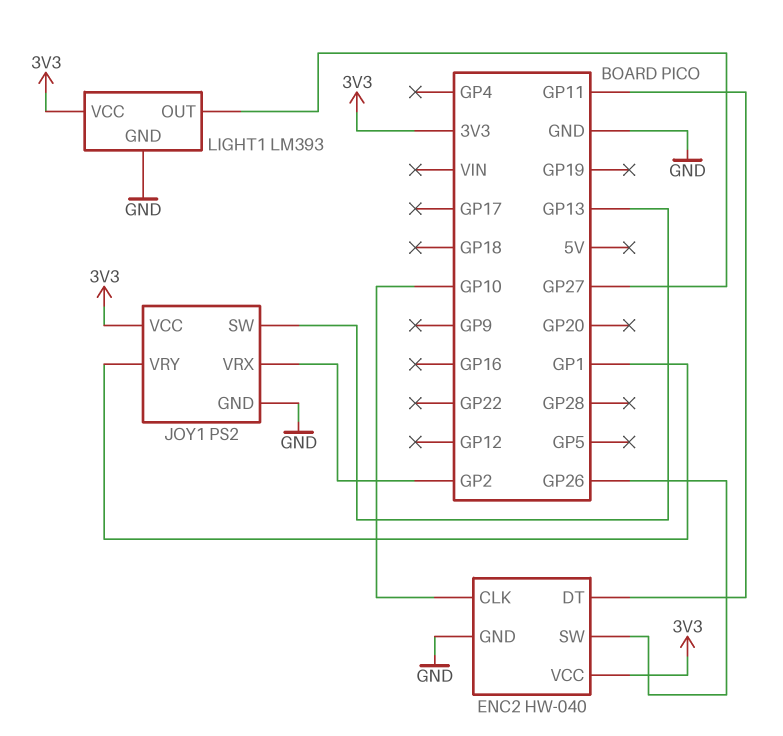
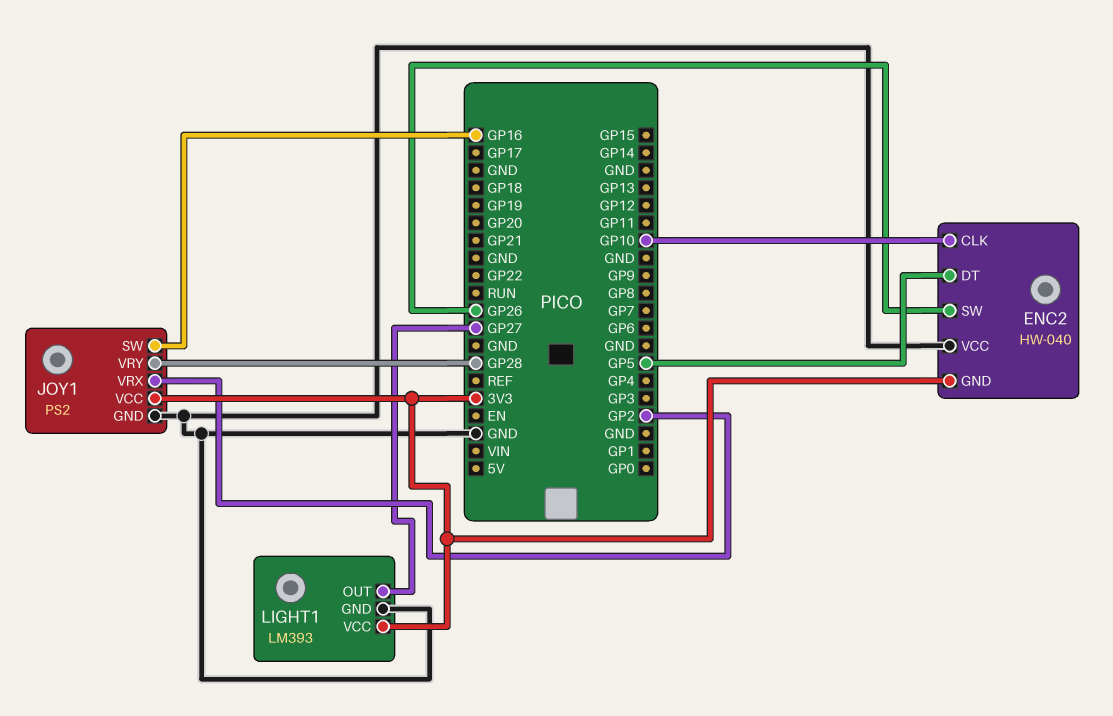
ENC2 pin DT: GP11 -> GP5
ENC2 pin GND: GND -> 3V3
ENC2 pin VCC: 3V3 -> GND
JOY1 pin SW: GP13 -> GP16
JOY1 pin VRY: GP1 -> GP28

